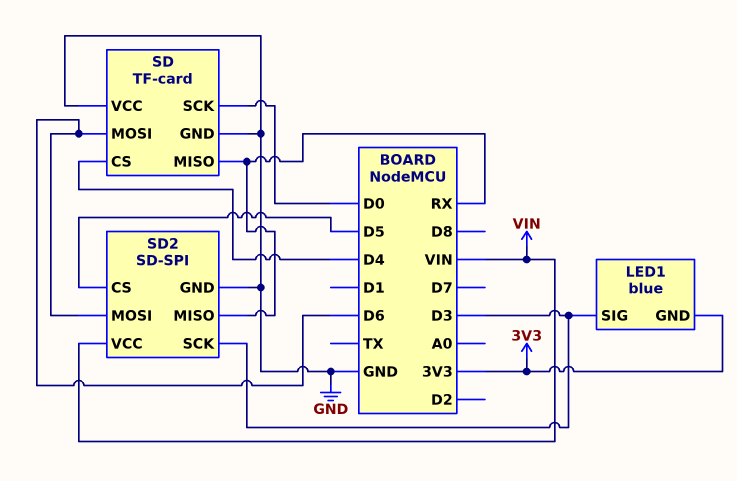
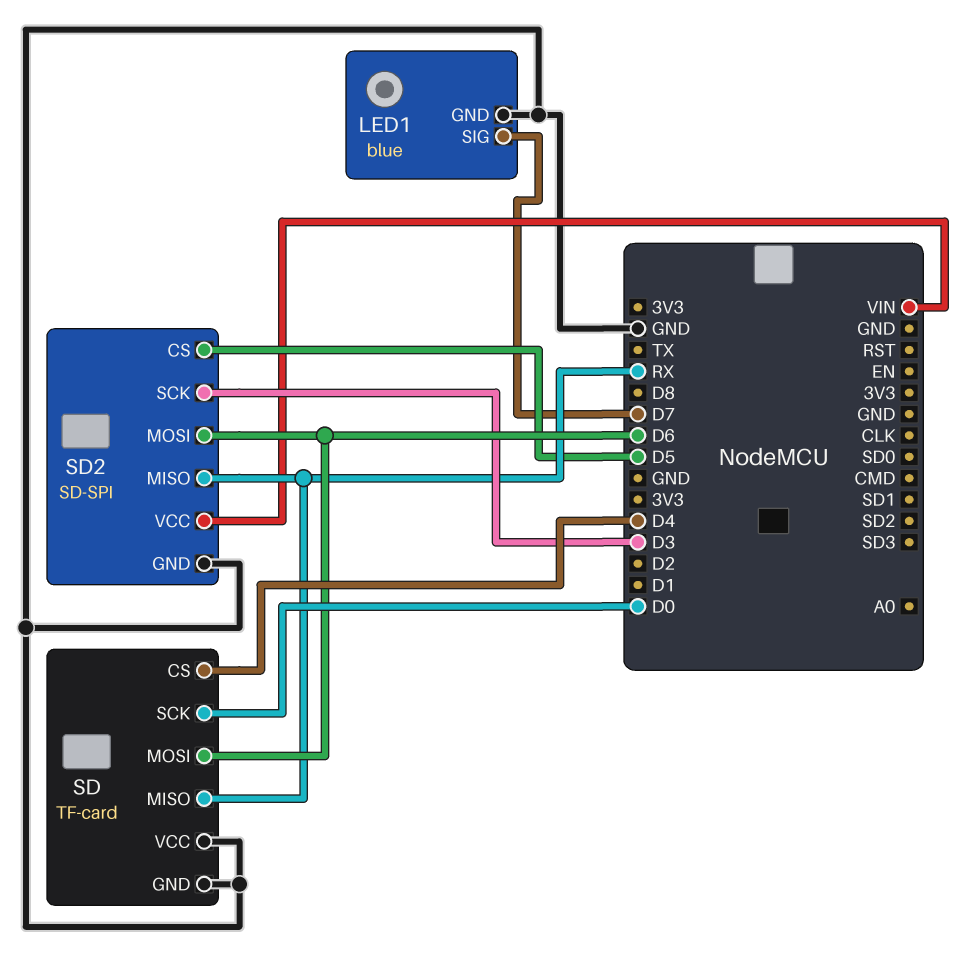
LED1 pin GND: 3V3 -> GND
LED1 pin SIG: D3 -> D7

